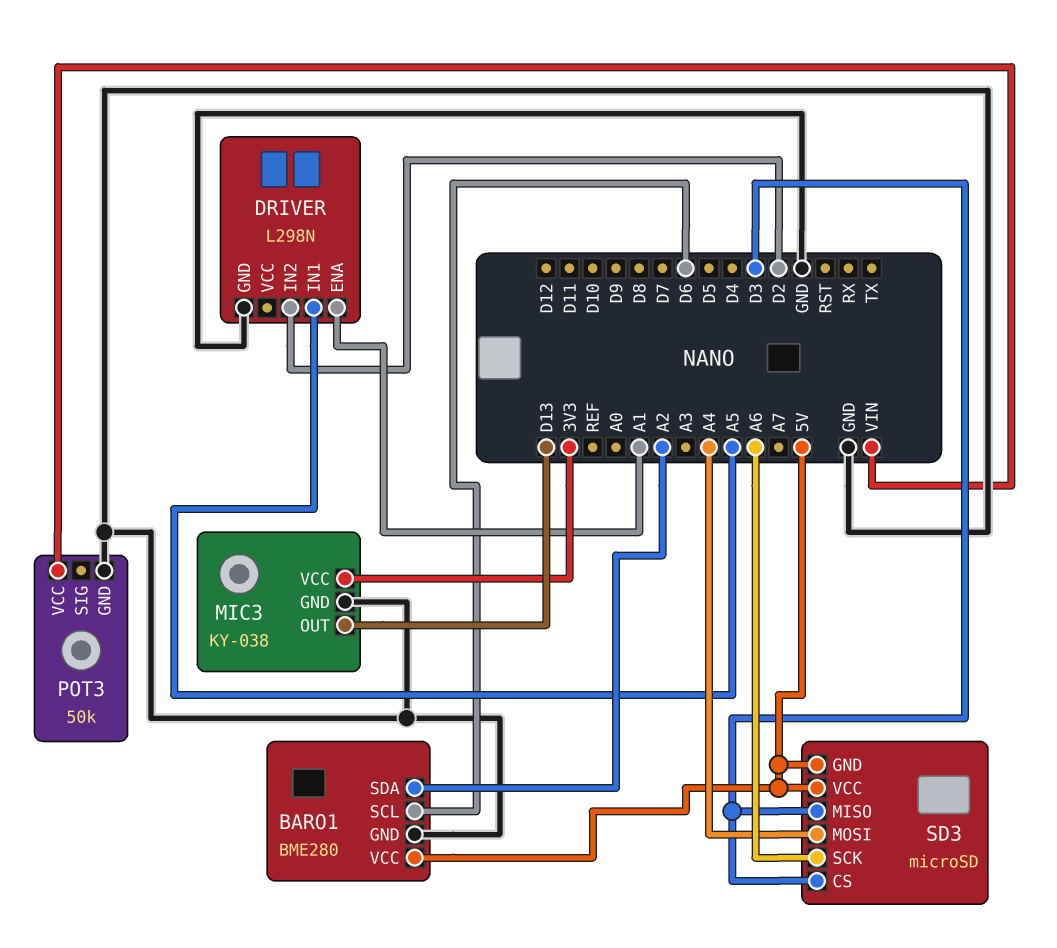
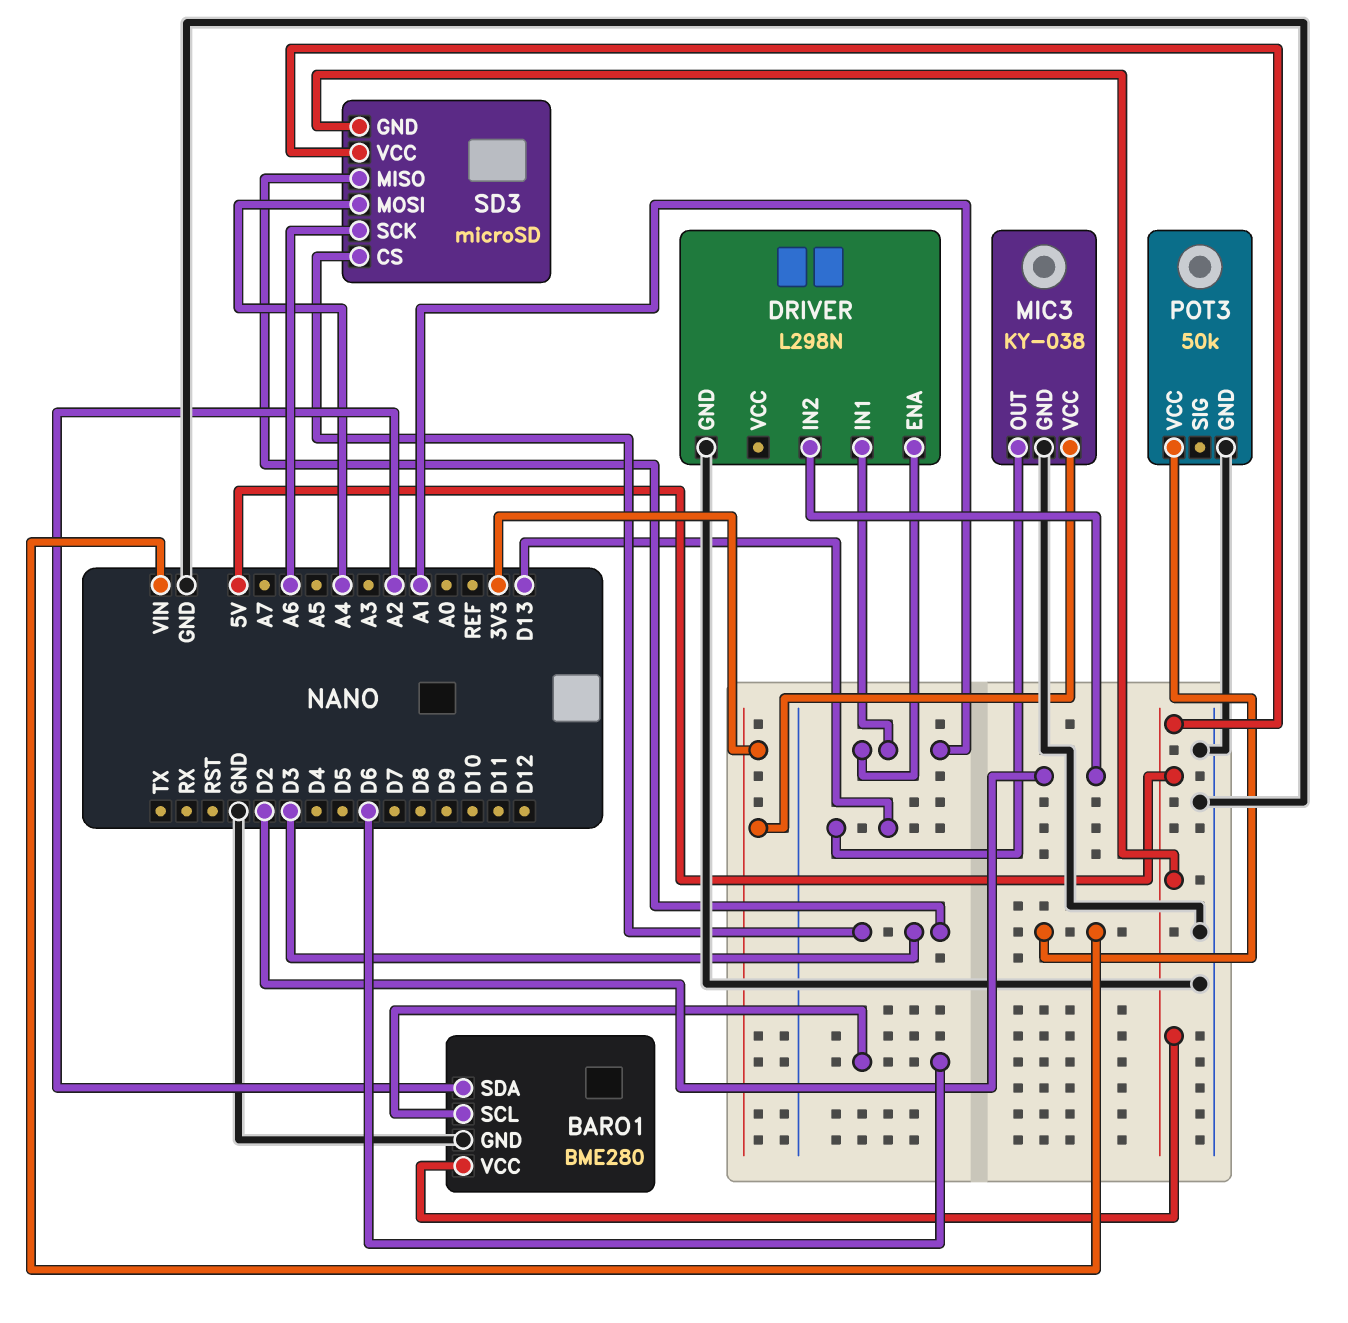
DRIVER pin IN1: A5 -> A1

